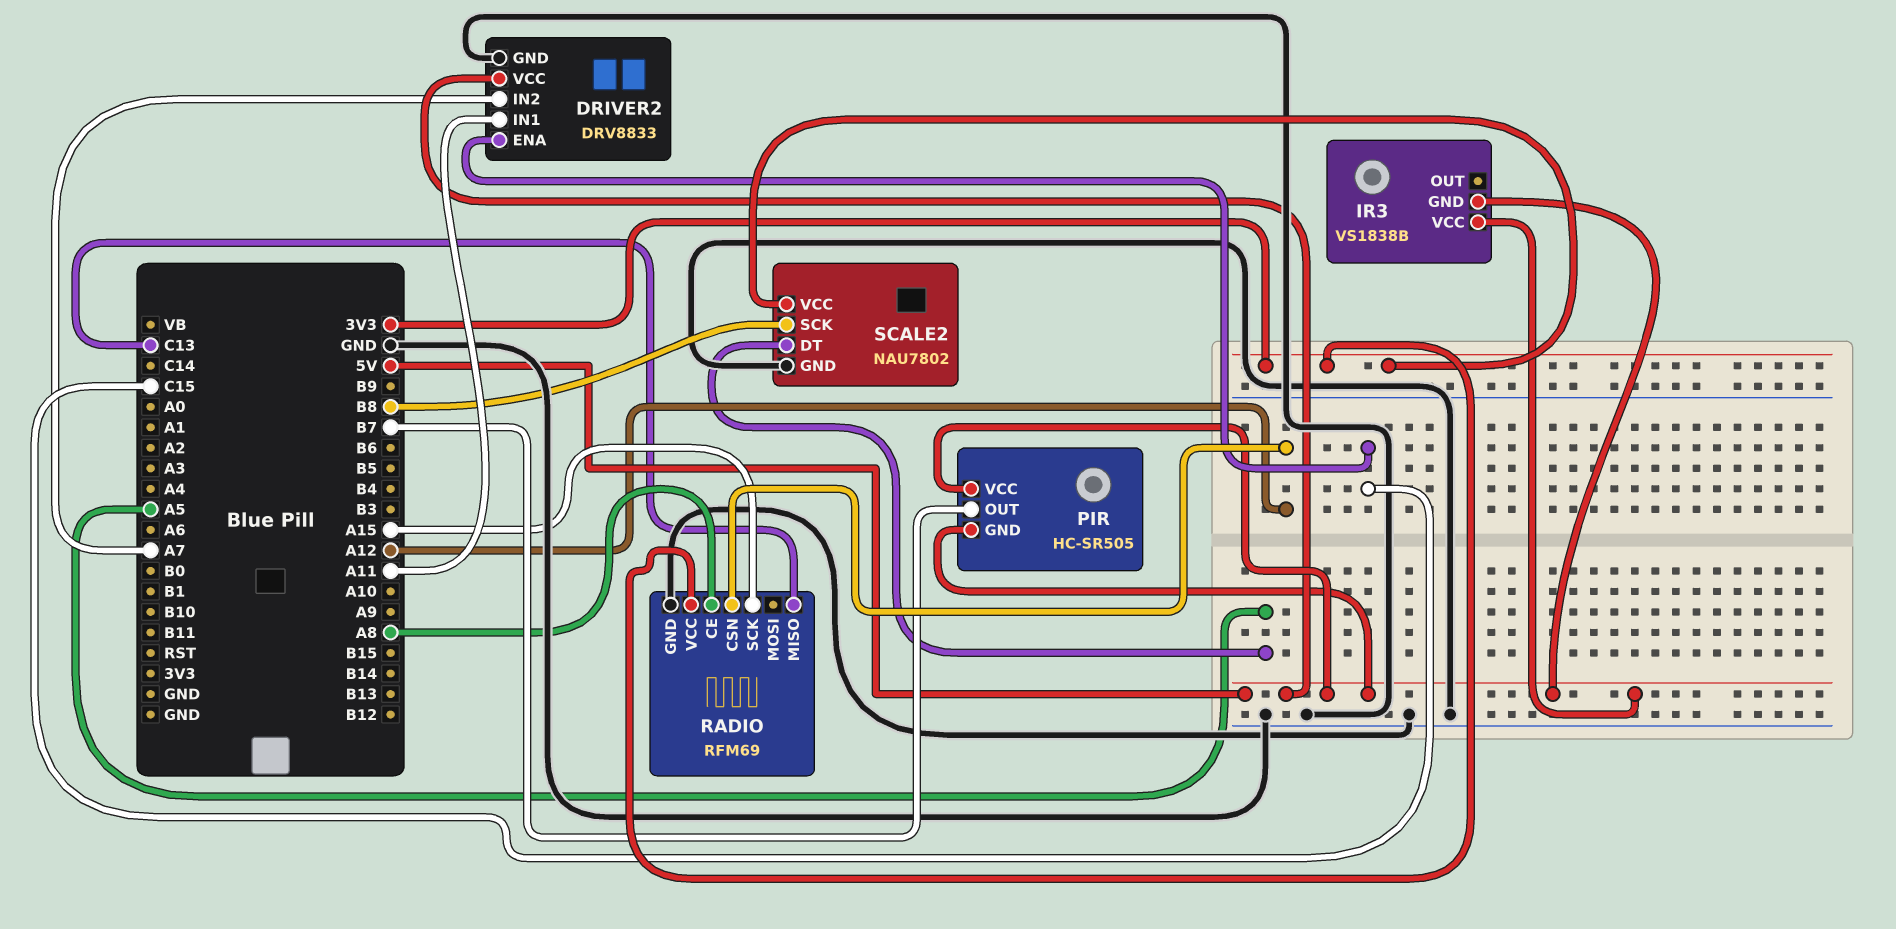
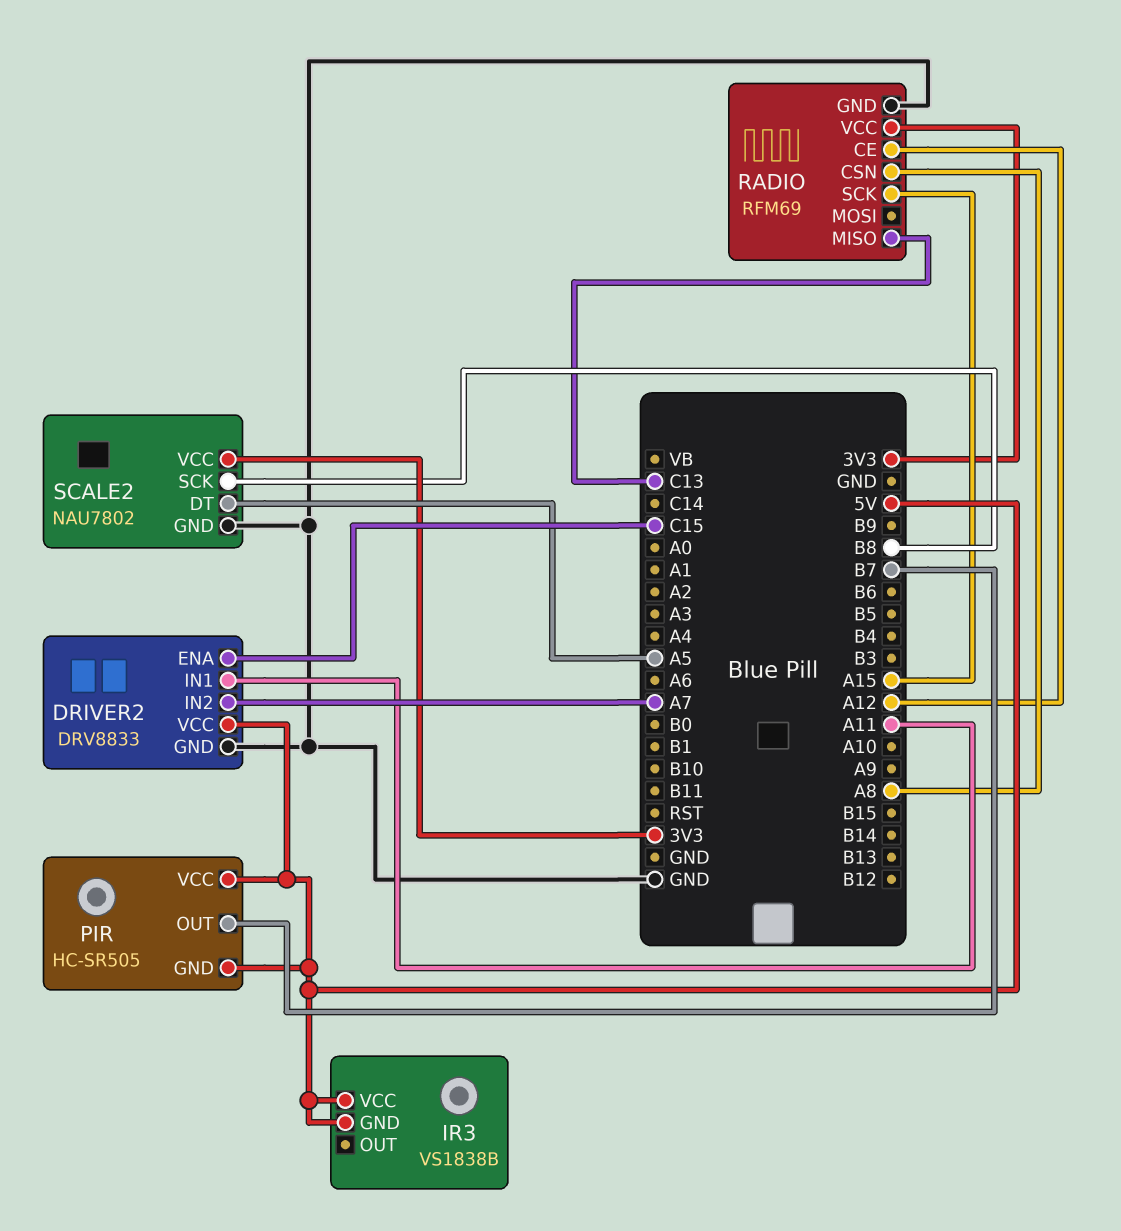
RADIO pin CE: A8 -> A12
RADIO pin CSN: A12 -> A8

